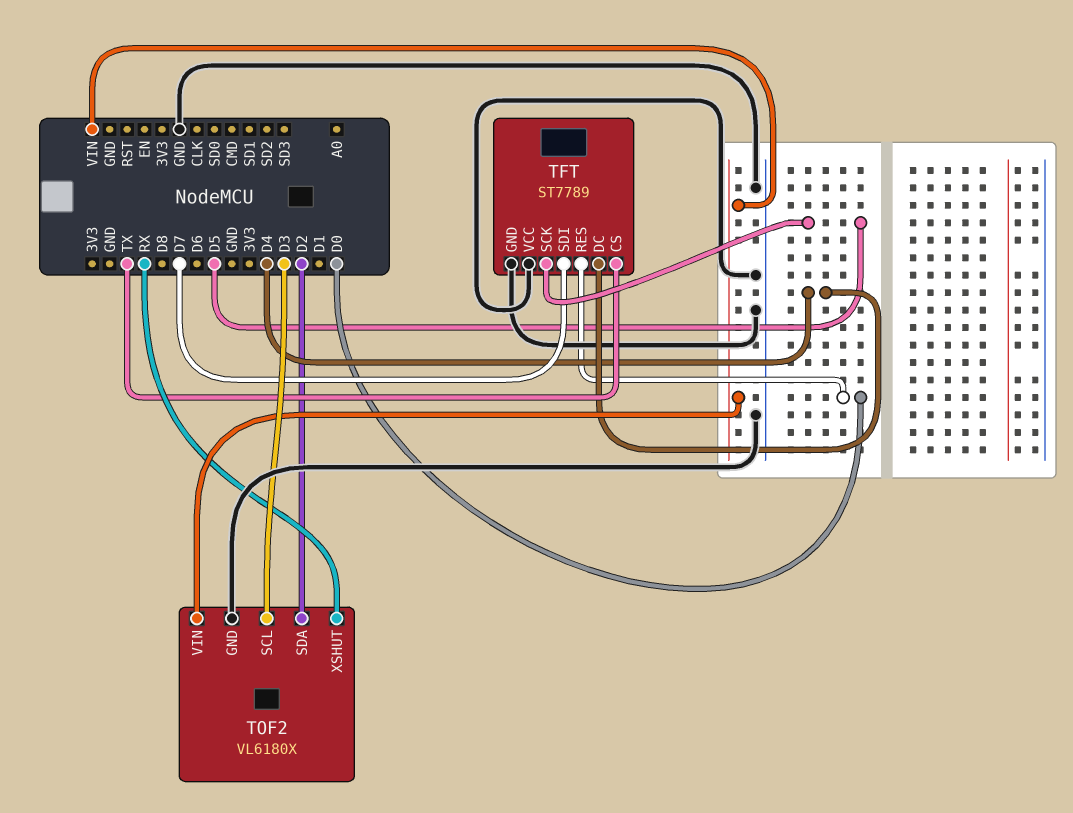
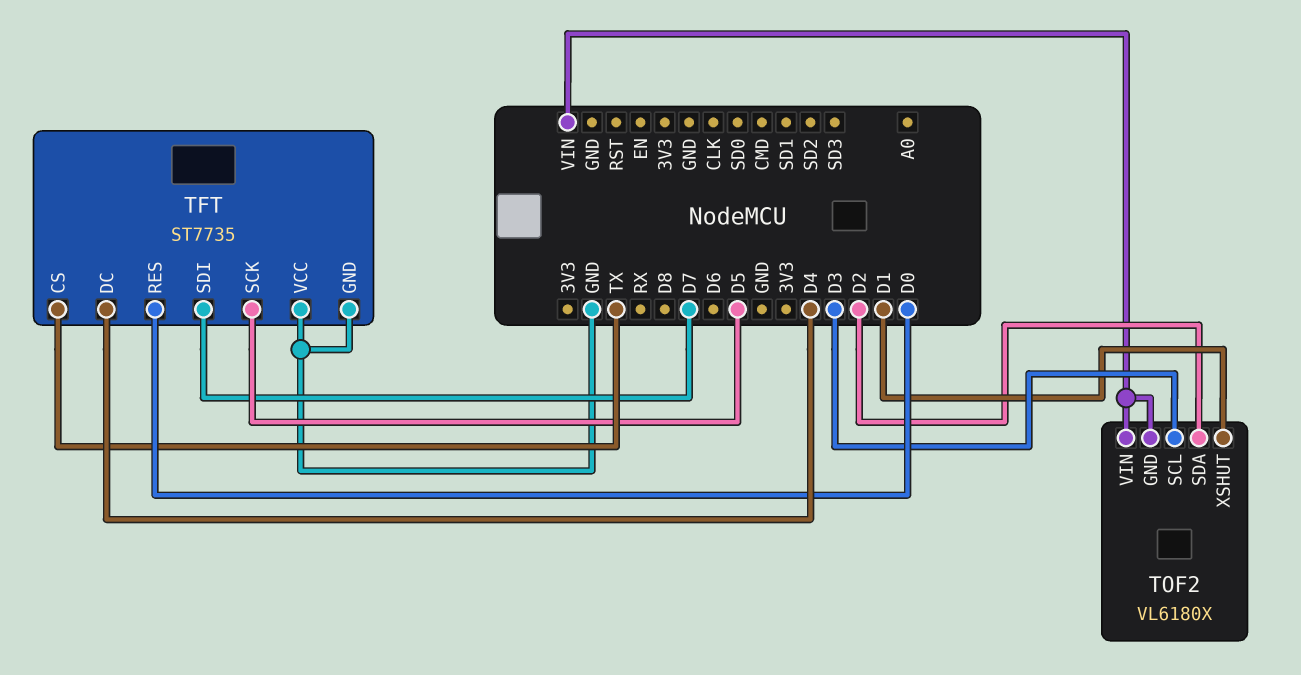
TFT: ST7789 -> ST7735
TOF2 pin GND: GND -> VIN
TOF2 pin XSHUT: RX -> D1

